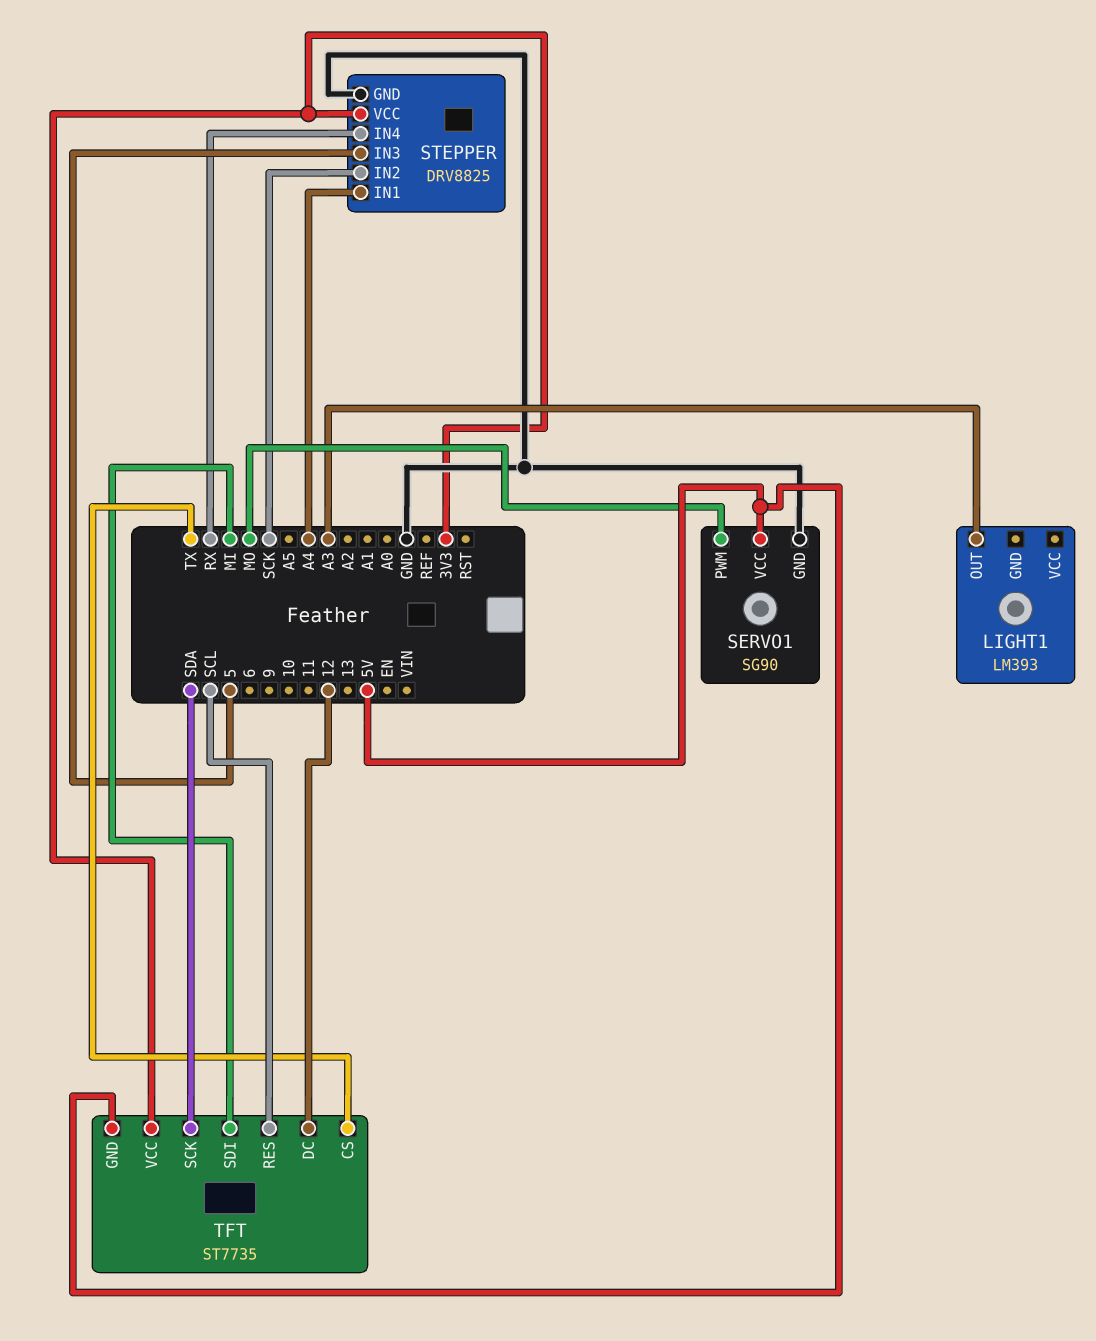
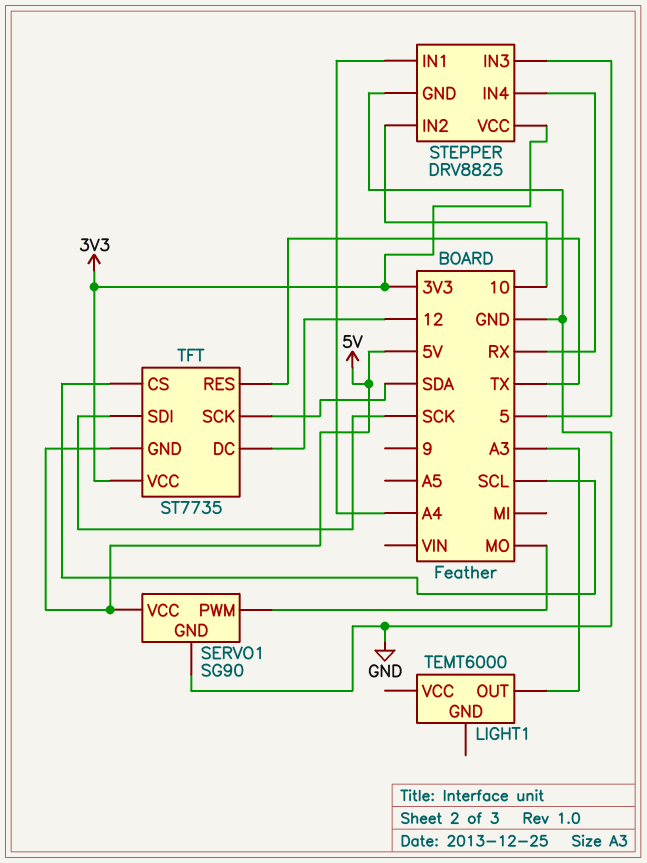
LIGHT1: LM393 -> TEMT6000
STEPPER pin IN2: SCK -> 10
TFT pin CS: TX -> SCL
TFT pin RES: SCL -> TX
TFT pin SDI: MI -> SCK

